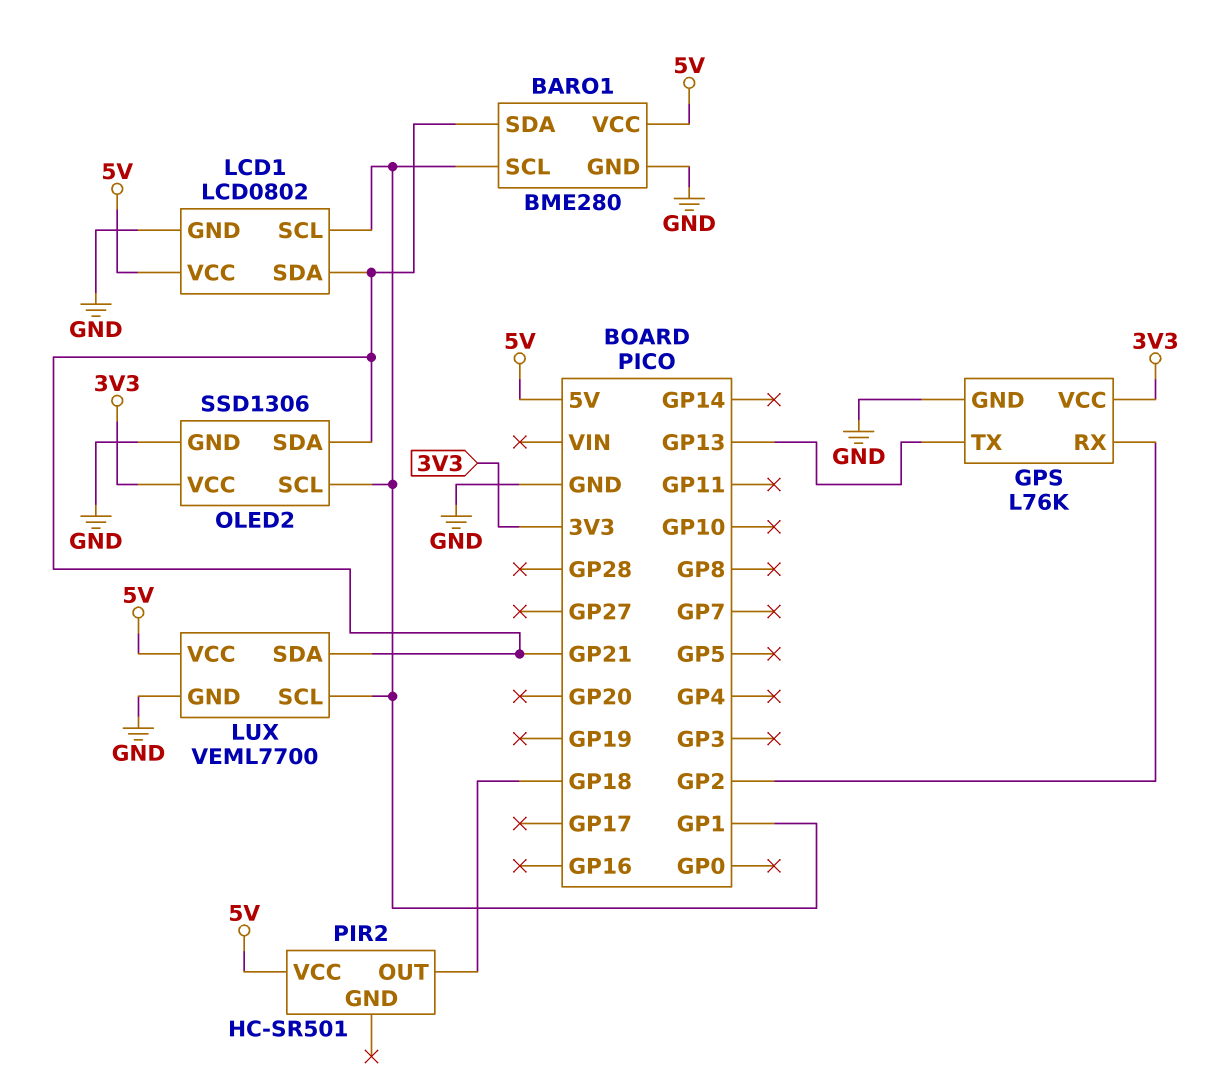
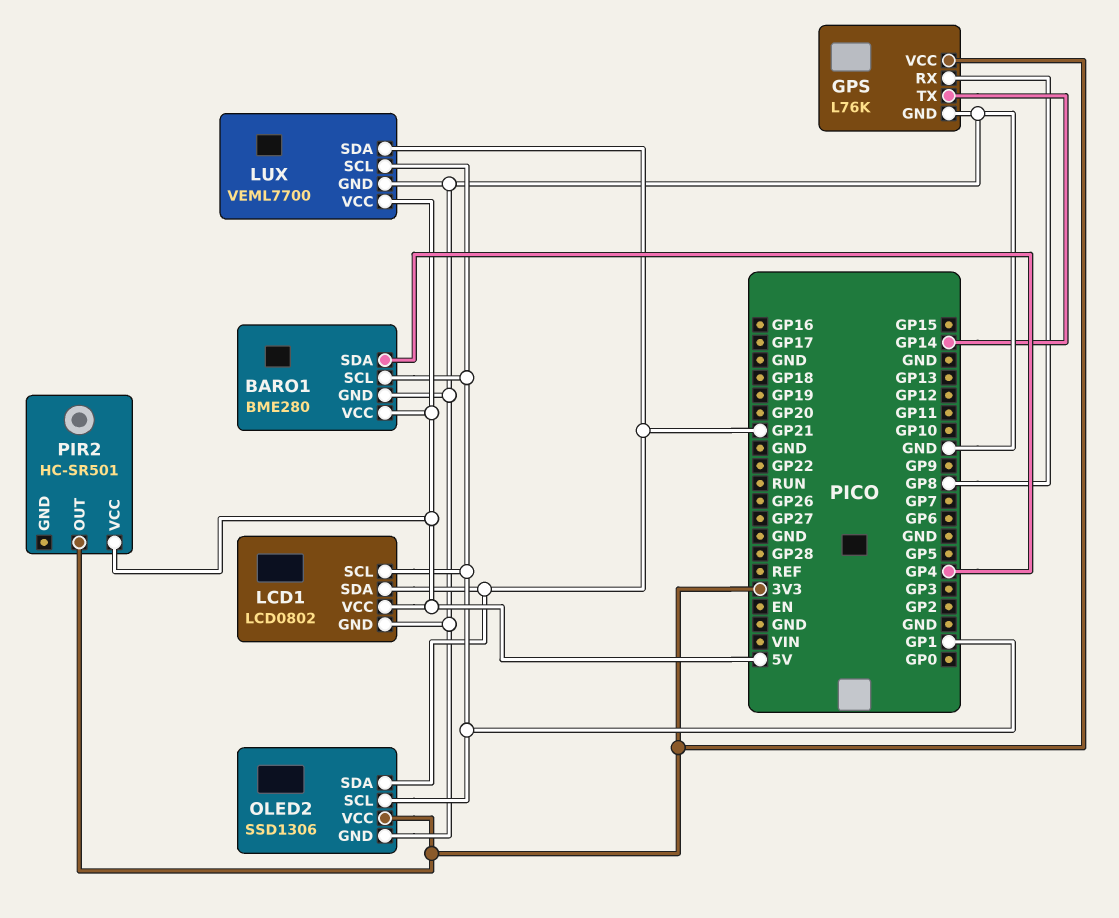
BARO1 pin SDA: GP21 -> GP4
GPS pin RX: GP2 -> GP8
GPS pin TX: GP13 -> GP14
PIR2 pin OUT: GP18 -> 3V3

